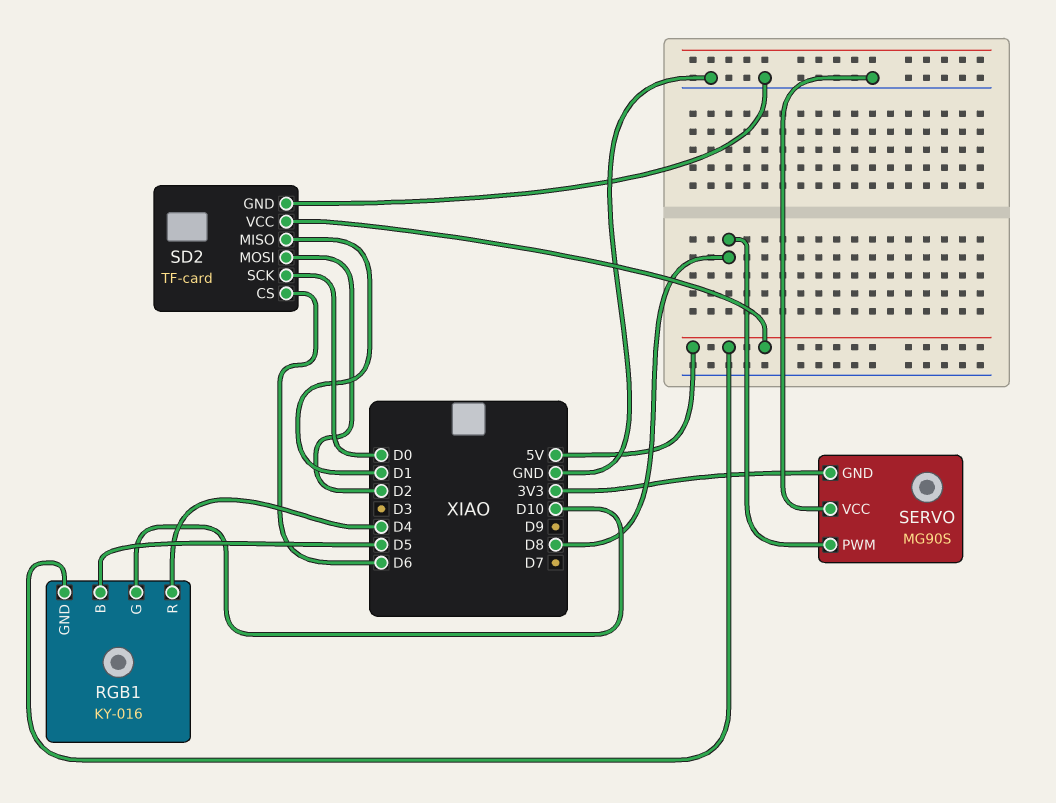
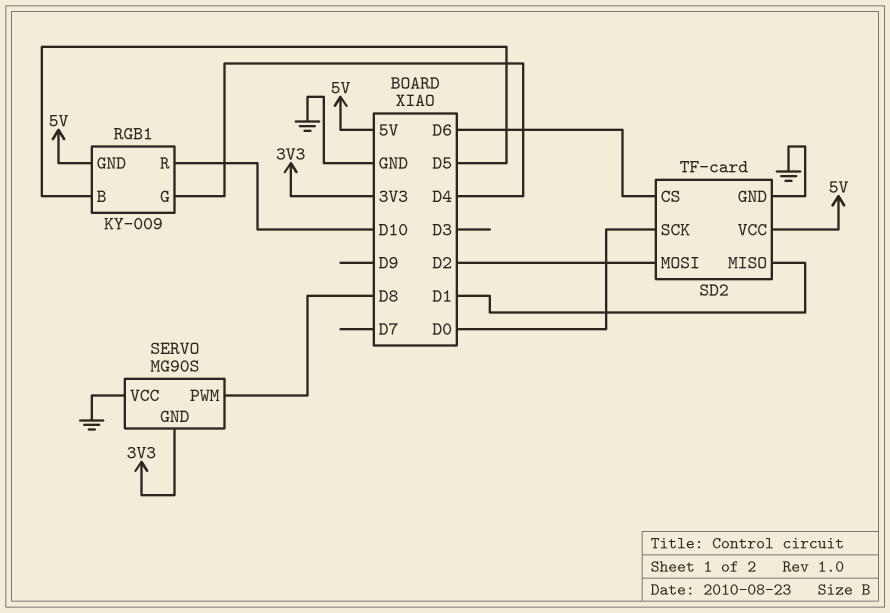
RGB1: KY-016 -> KY-009
RGB1 pin G: D10 -> D4
RGB1 pin R: D4 -> D10

